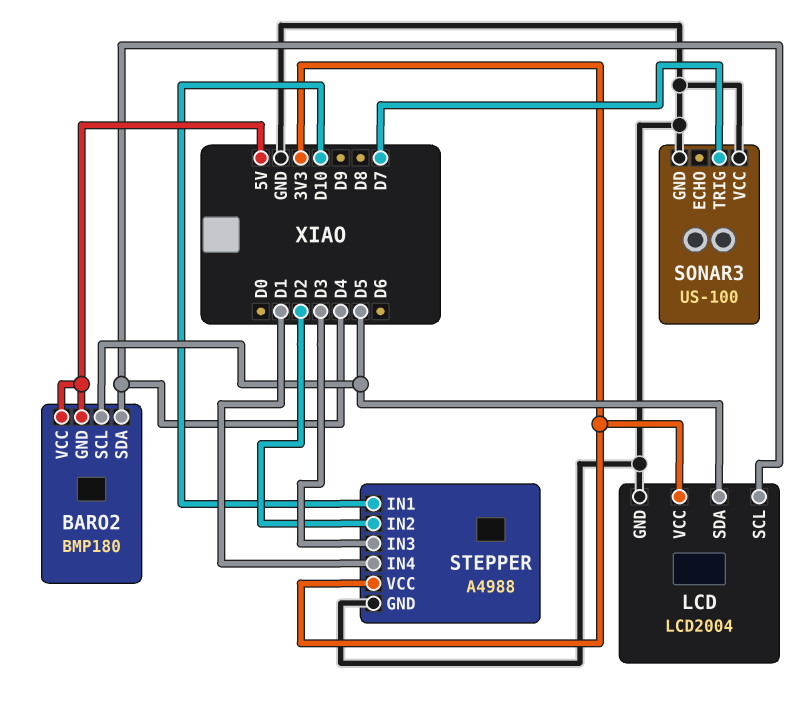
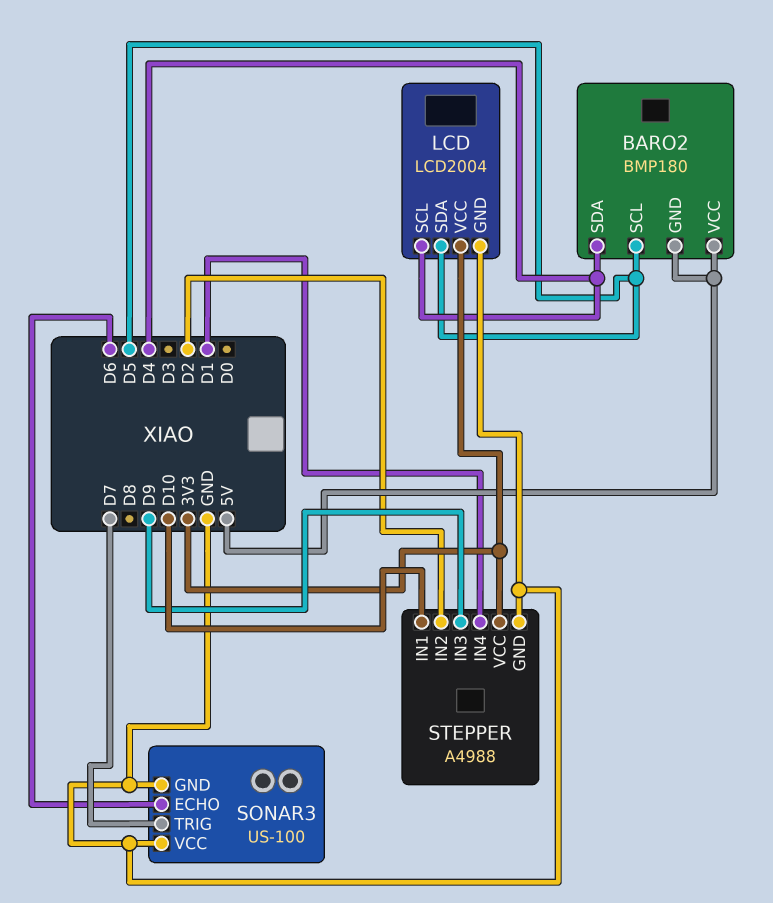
SONAR3 pin ECHO: none -> D6
STEPPER pin IN3: D3 -> D9

